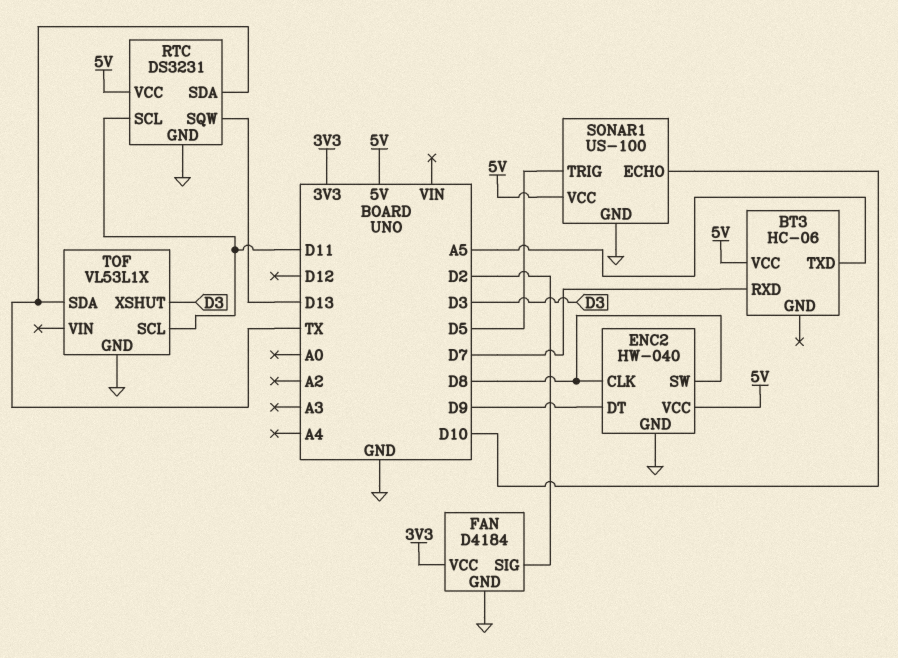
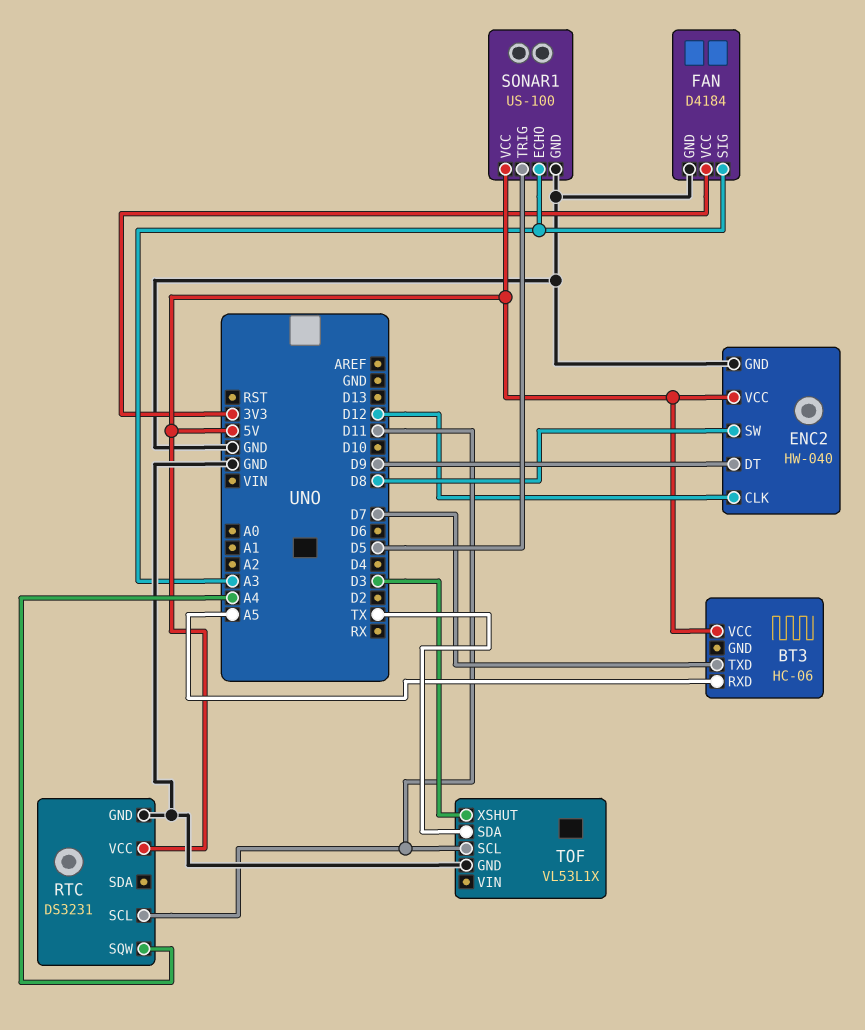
BT3 pin RXD: D7 -> A5
BT3 pin TXD: A5 -> D7
ENC2 pin CLK: D8 -> D12
FAN pin SIG: D2 -> A3
RTC pin SDA: TX -> none
RTC pin SQW: D13 -> A4
SONAR1 pin ECHO: D10 -> A3

